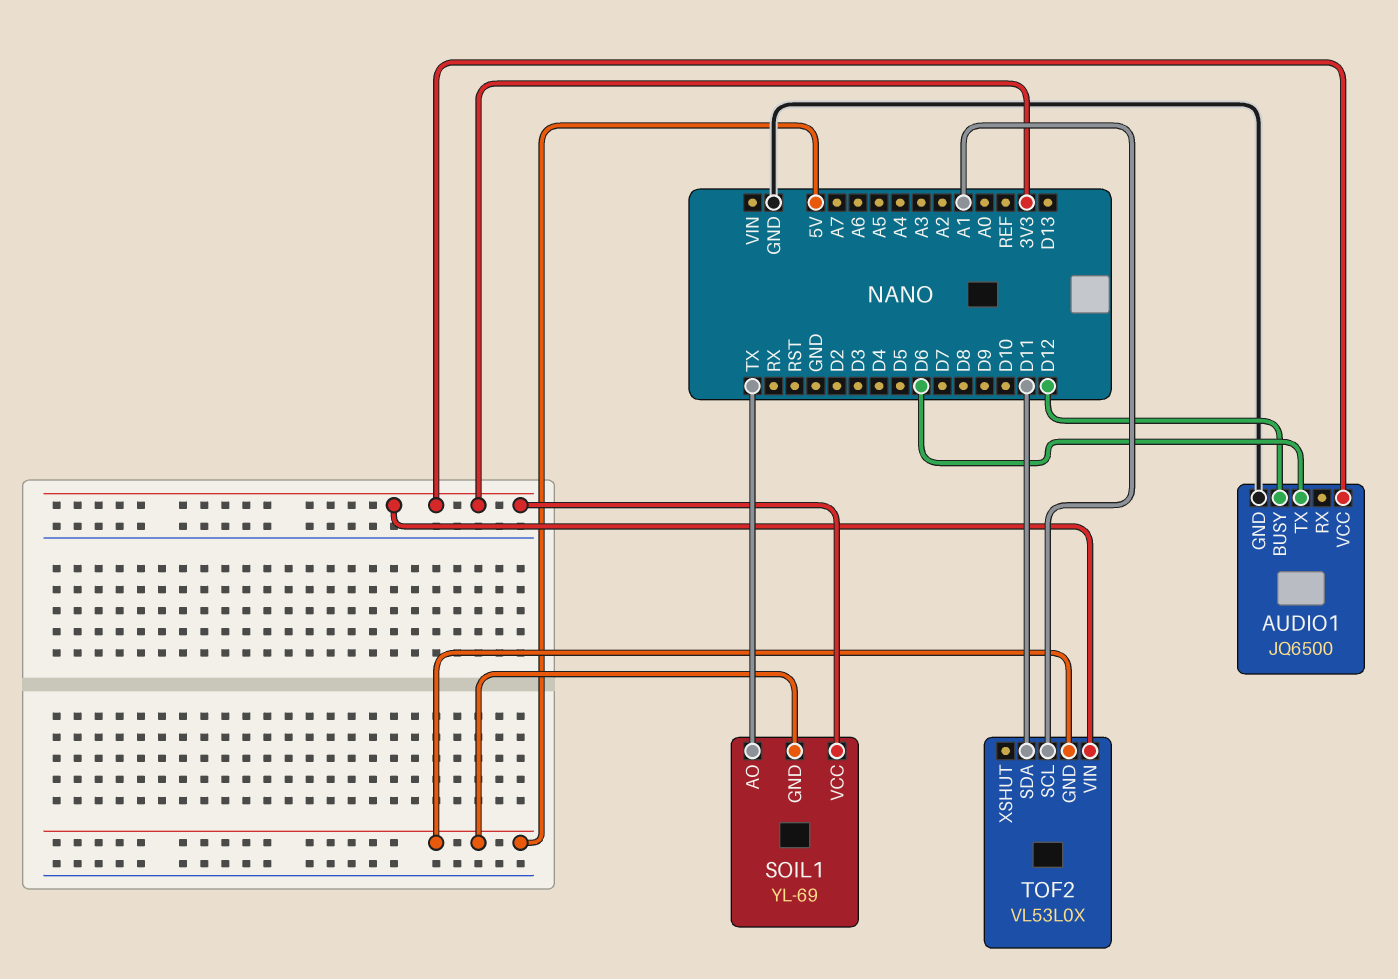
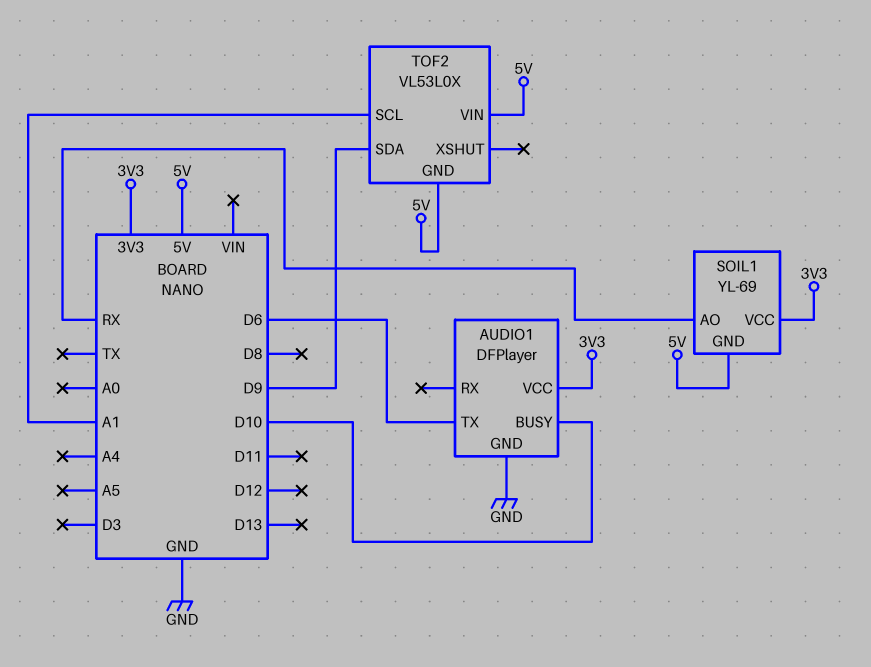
AUDIO1: JQ6500 -> DFPlayer
AUDIO1 pin BUSY: D12 -> D10
SOIL1 pin AO: TX -> RX
TOF2 pin SDA: D11 -> D9
TOF2 pin VIN: 3V3 -> 5V

